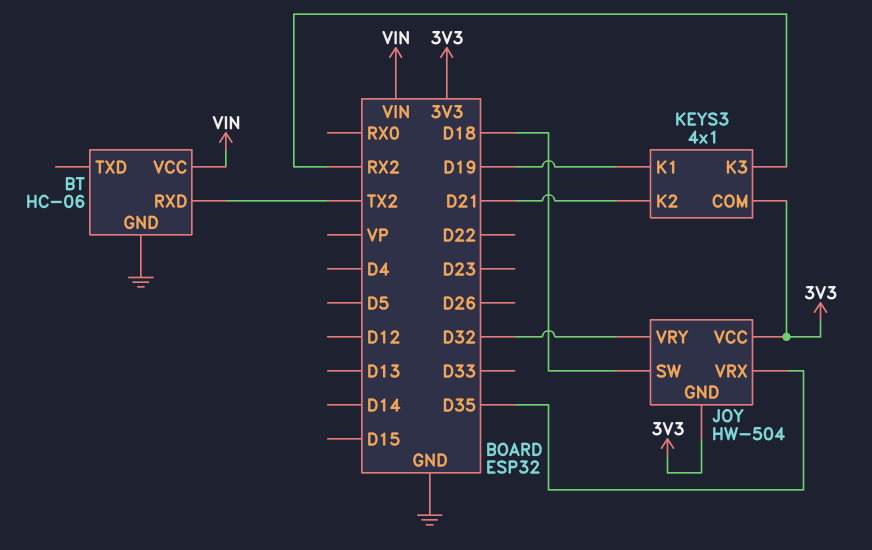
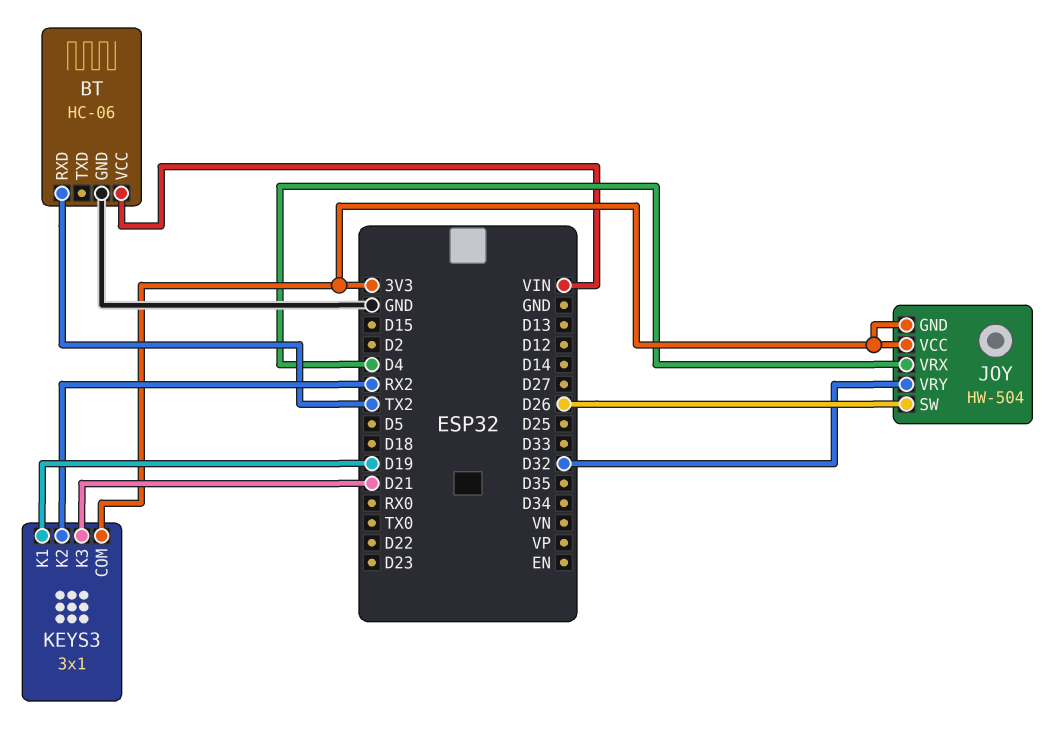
JOY pin SW: D18 -> D26
JOY pin VRX: D35 -> D4
KEYS3: 4x1 -> 3x1
KEYS3 pin K2: D21 -> RX2
KEYS3 pin K3: RX2 -> D21

